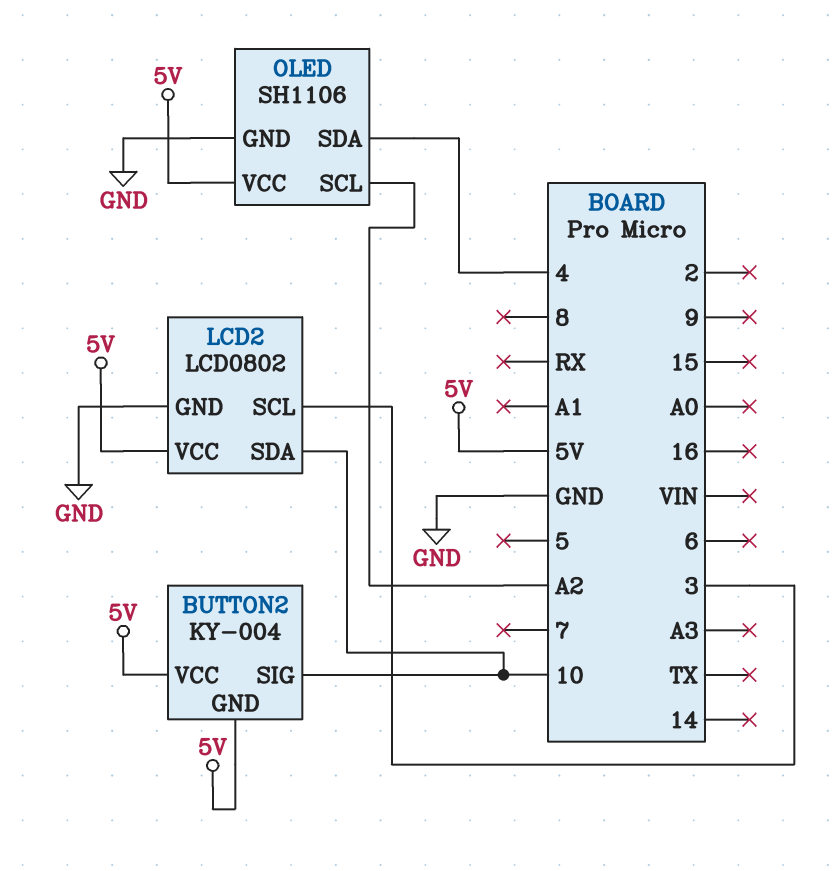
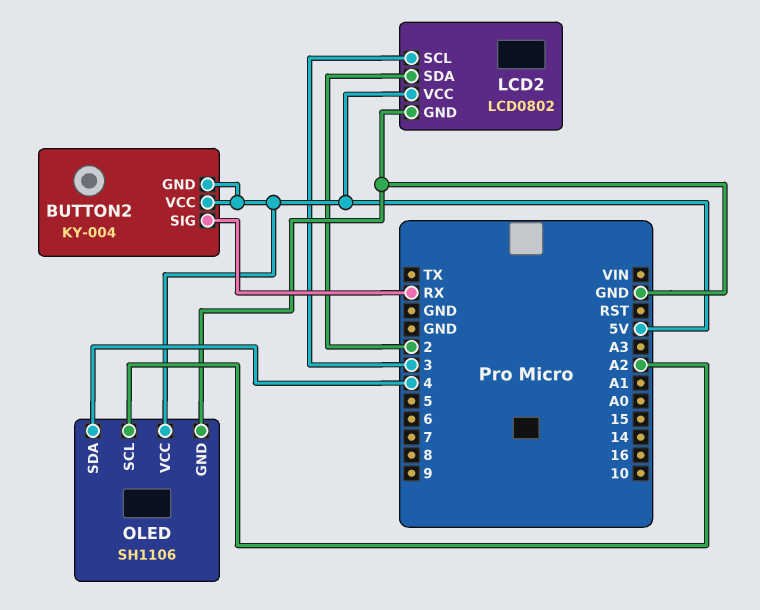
BUTTON2 pin SIG: 10 -> RX
LCD2 pin SDA: 10 -> 2

